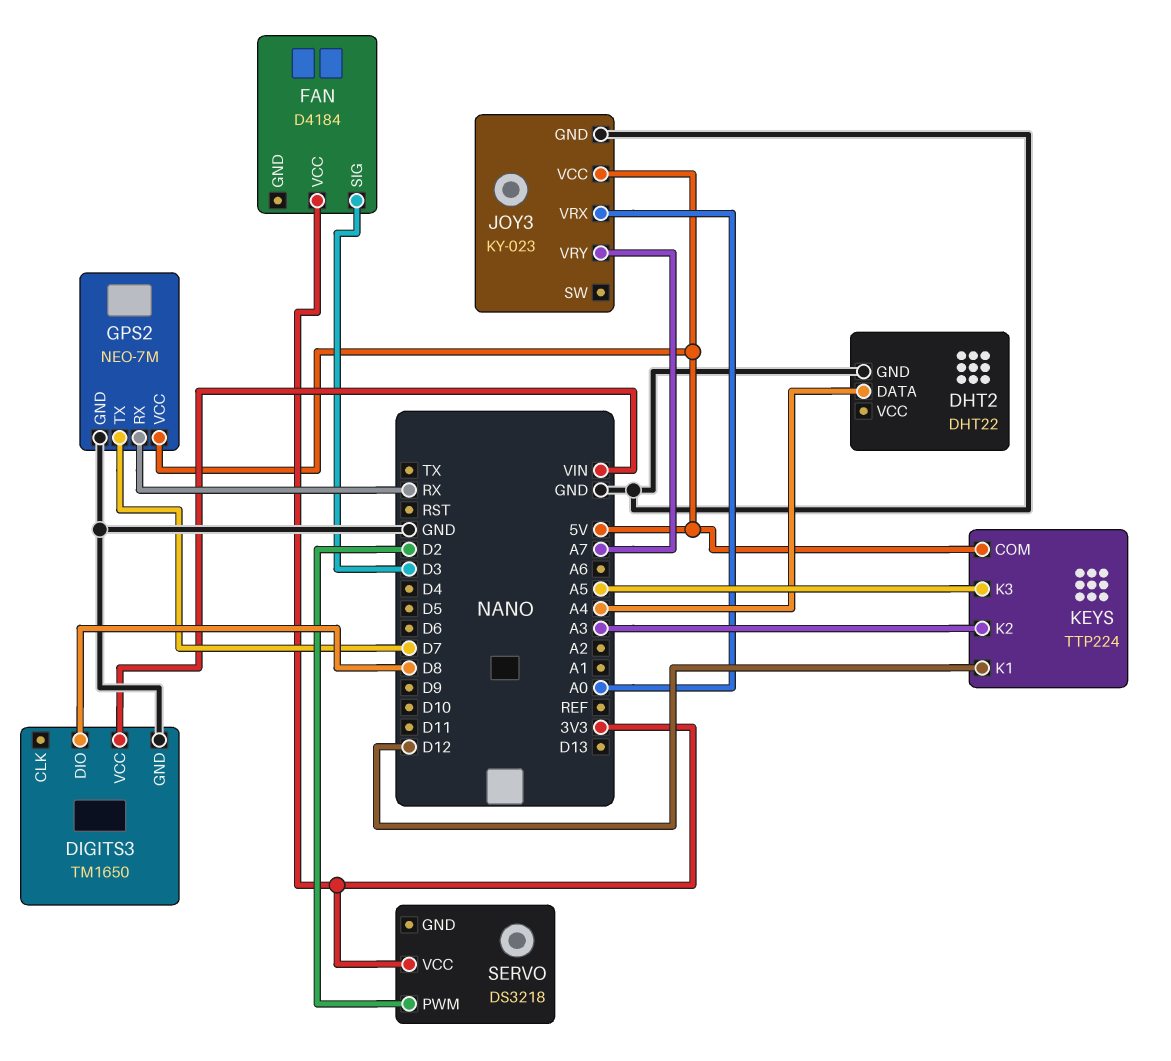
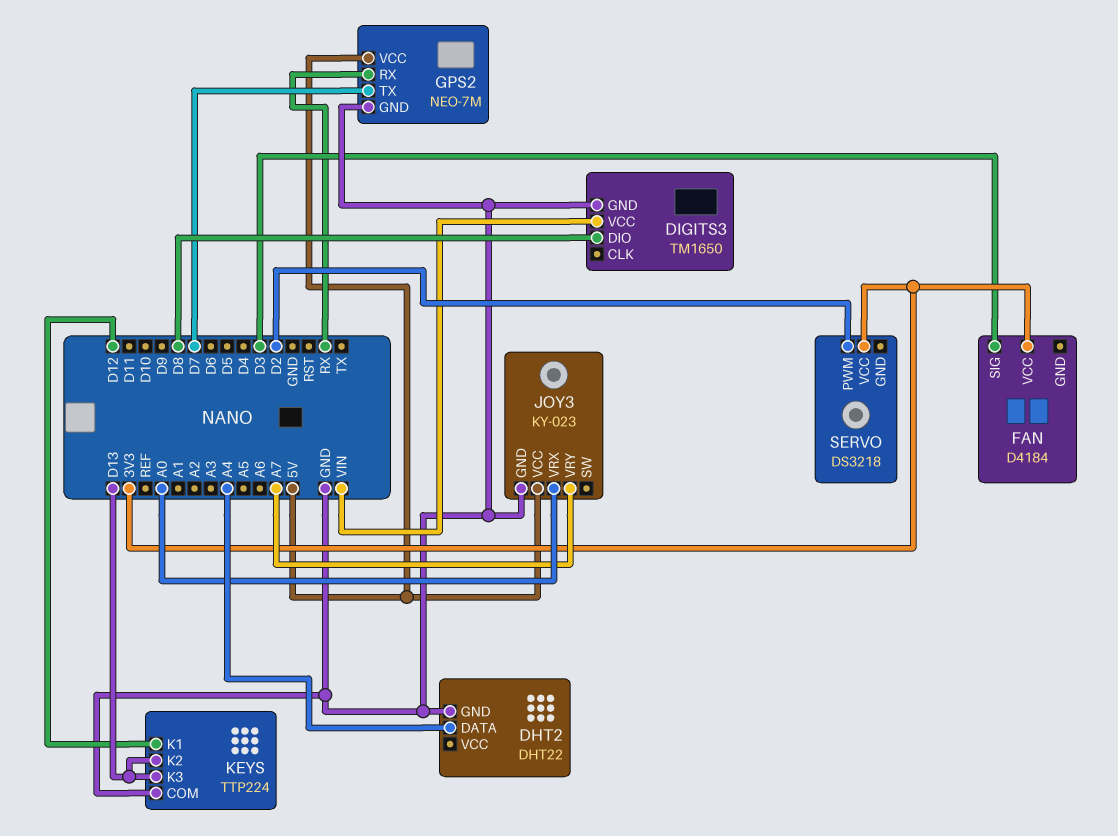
KEYS pin COM: 5V -> GND
KEYS pin K2: A3 -> D13
KEYS pin K3: A5 -> D13

